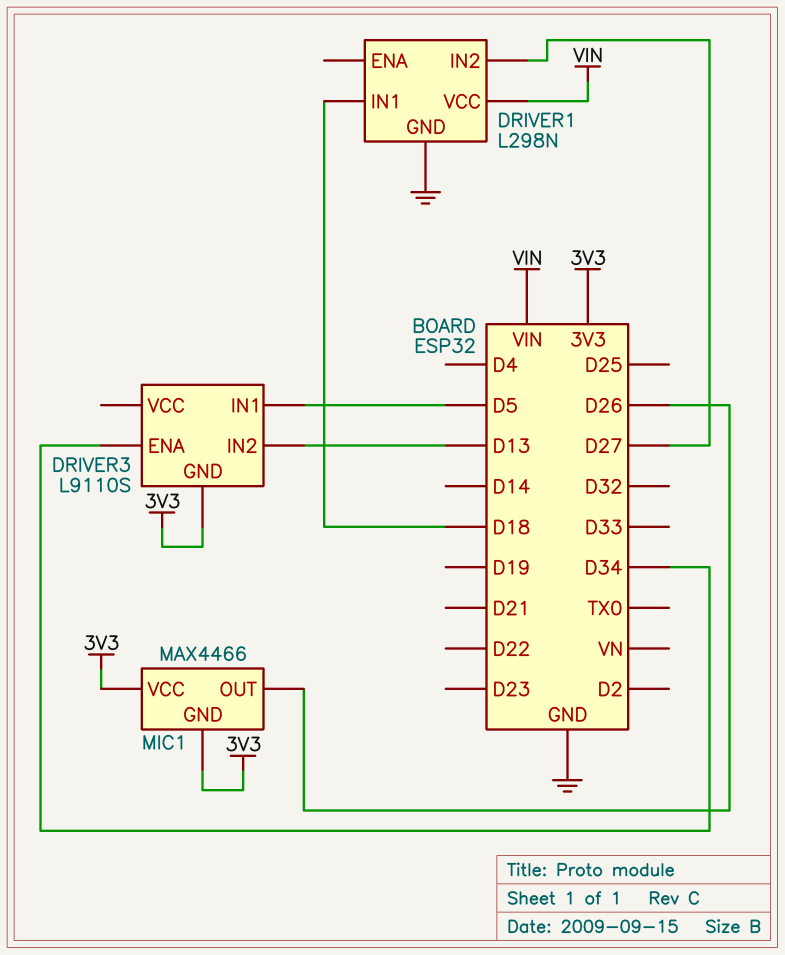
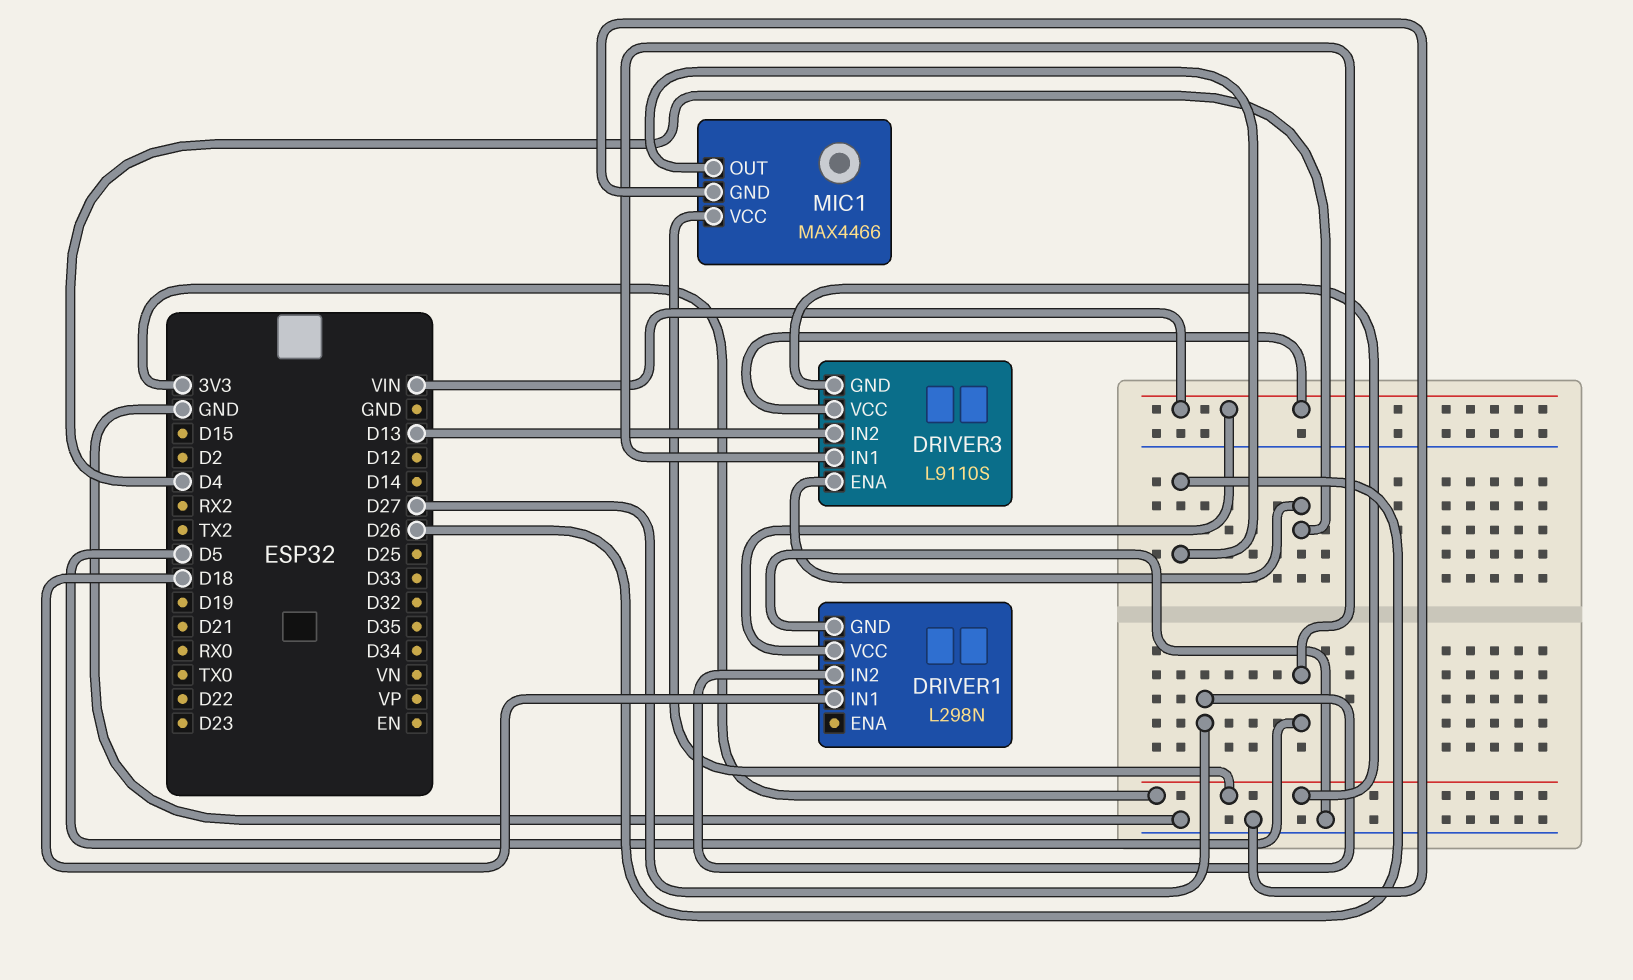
DRIVER3 pin ENA: D34 -> D4
DRIVER3 pin VCC: none -> VIN
MIC1 pin GND: 3V3 -> GND

